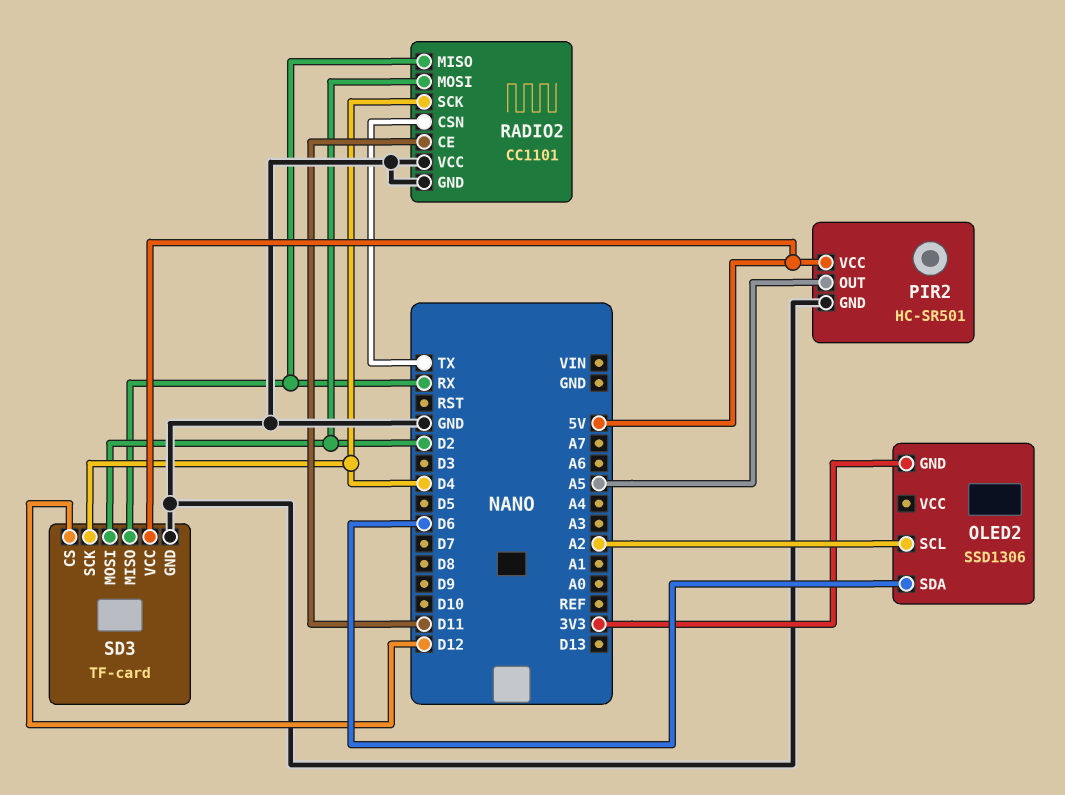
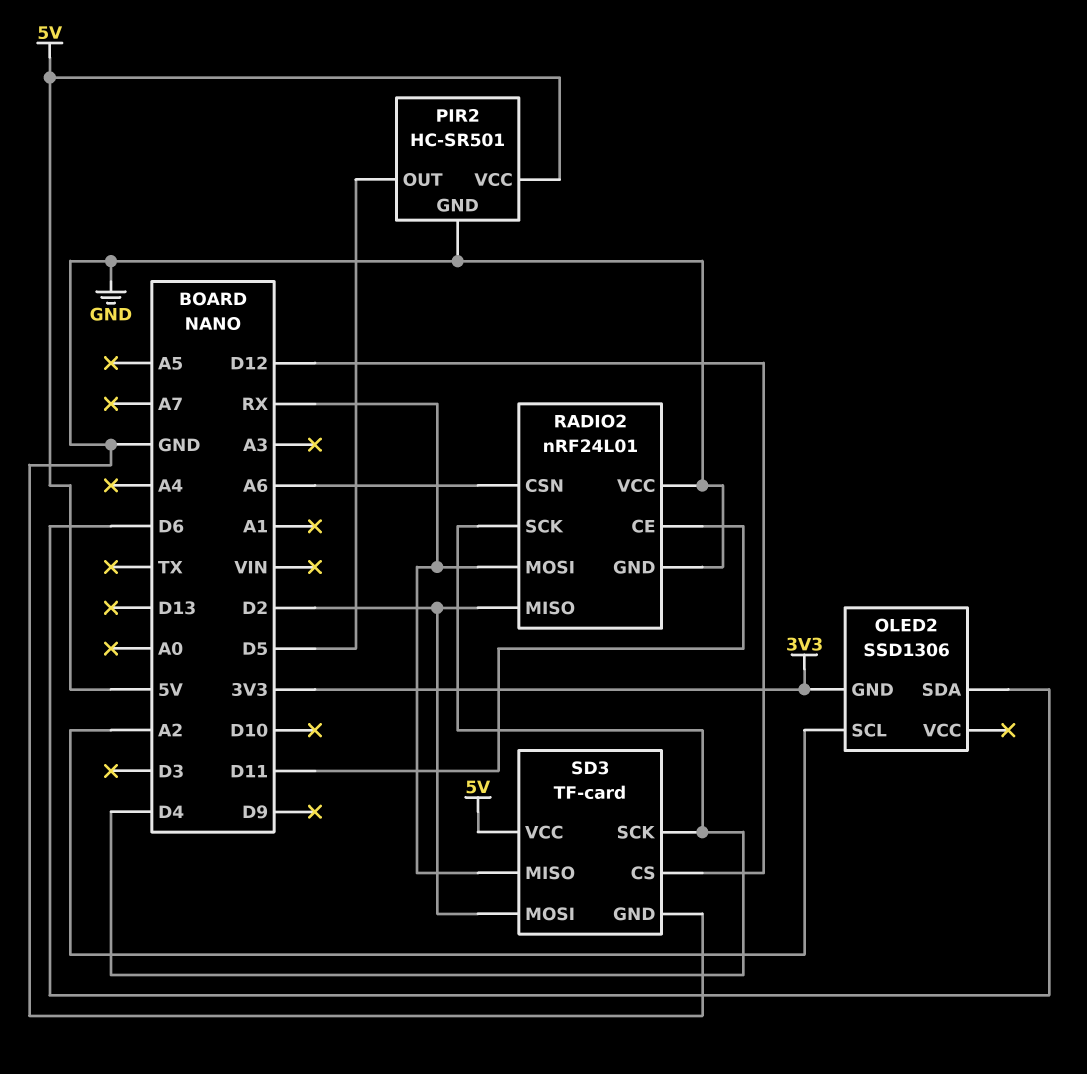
PIR2 pin OUT: A5 -> D5
RADIO2: CC1101 -> nRF24L01
RADIO2 pin CSN: TX -> A6
RADIO2 pin MISO: RX -> D2
RADIO2 pin MOSI: D2 -> RX

